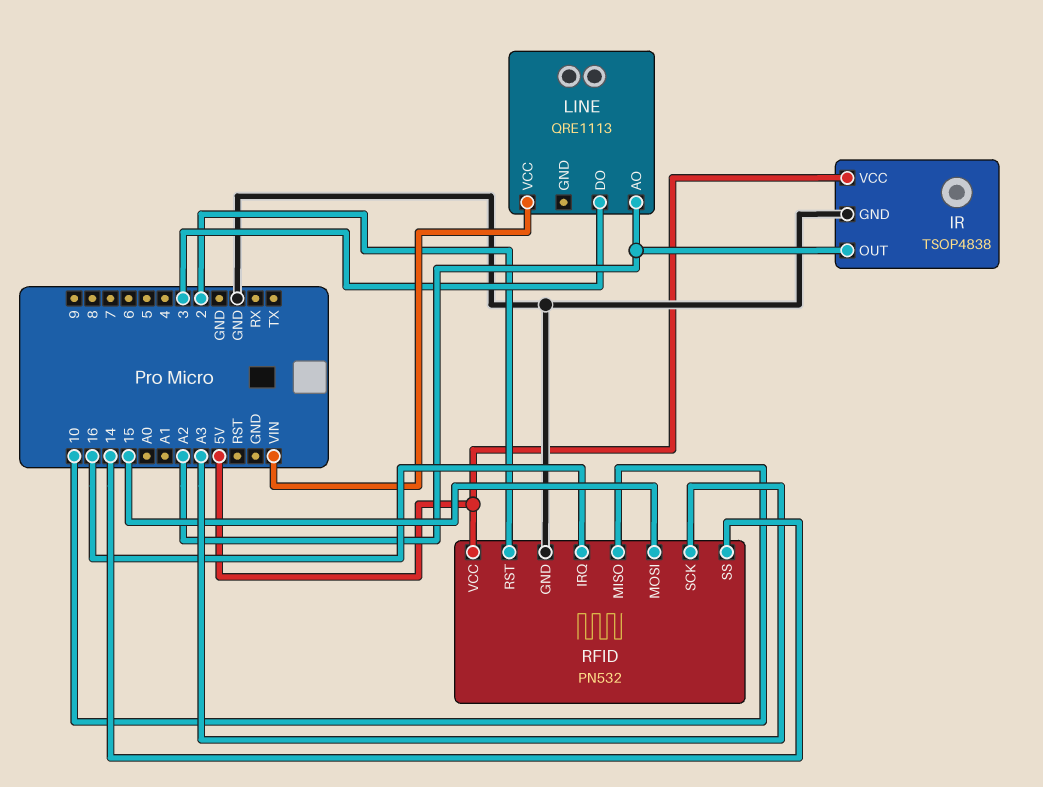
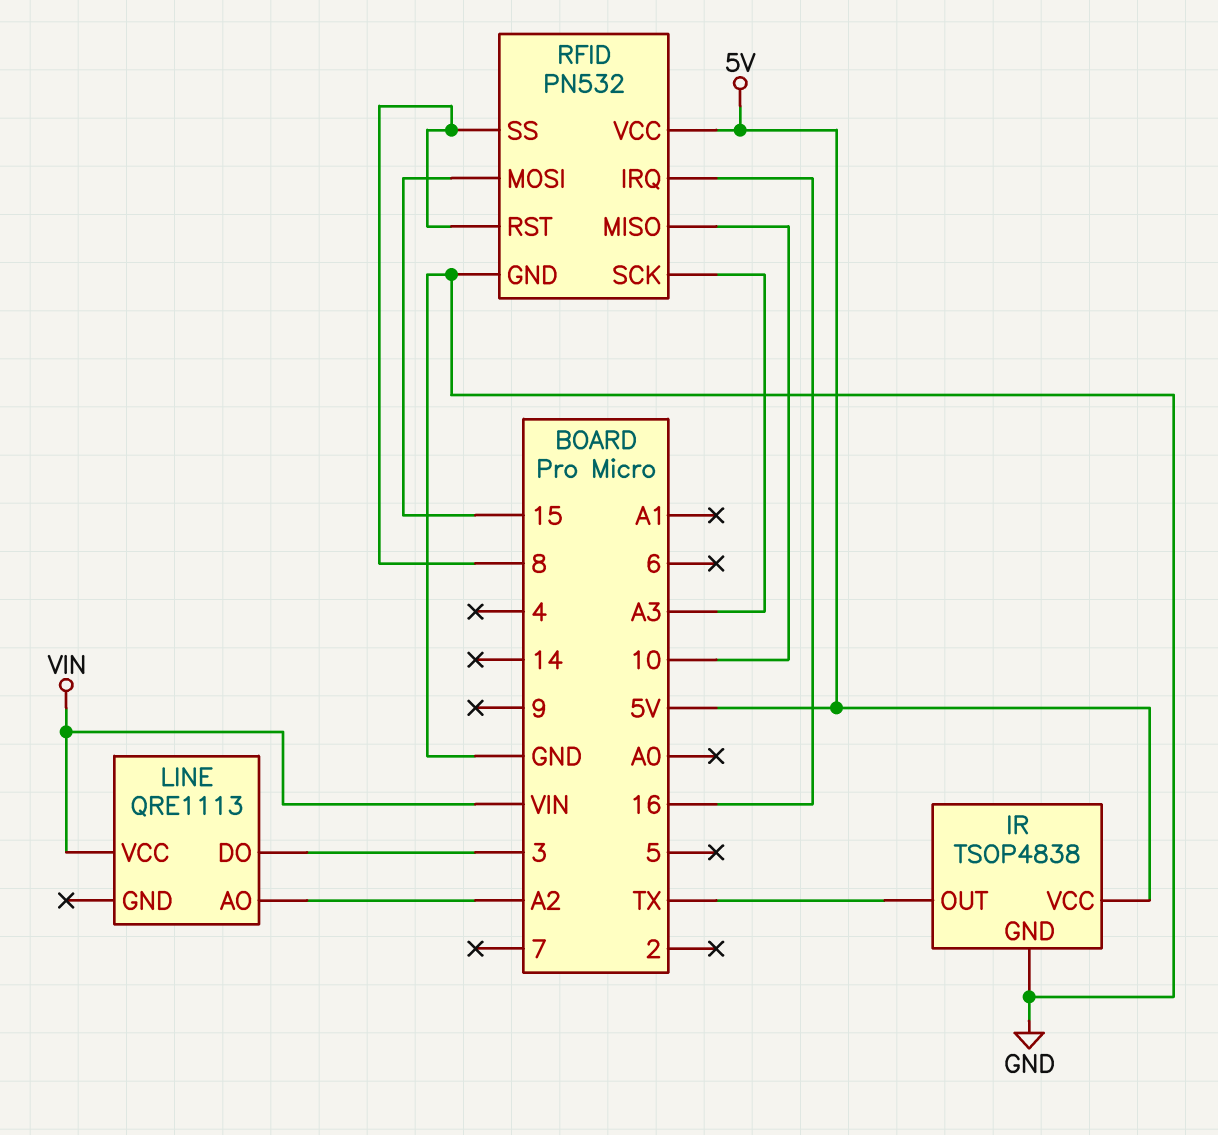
IR pin OUT: A2 -> TX
RFID pin RST: 2 -> 8
RFID pin SS: 14 -> 8

